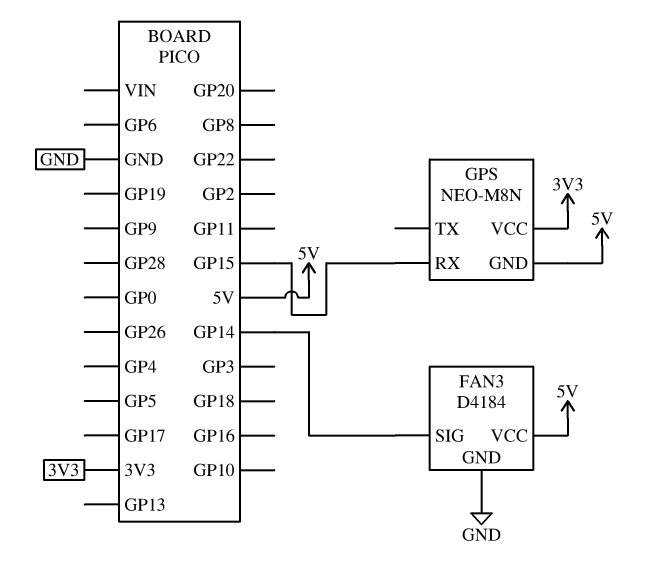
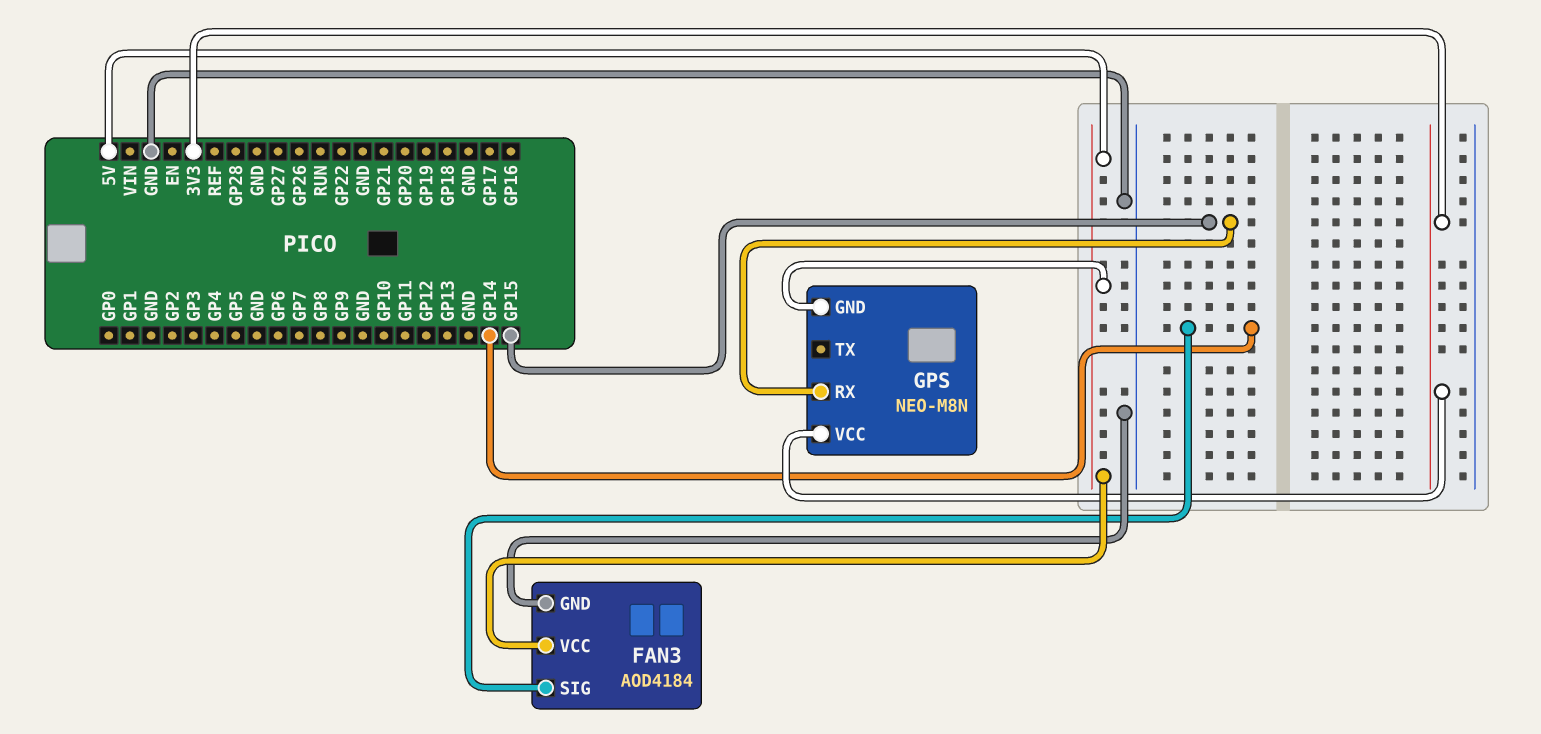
FAN3: D4184 -> AOD4184

